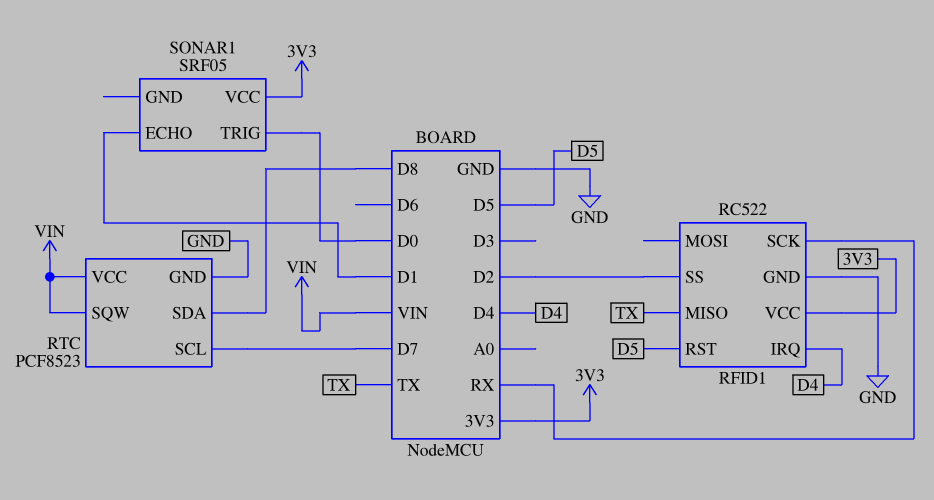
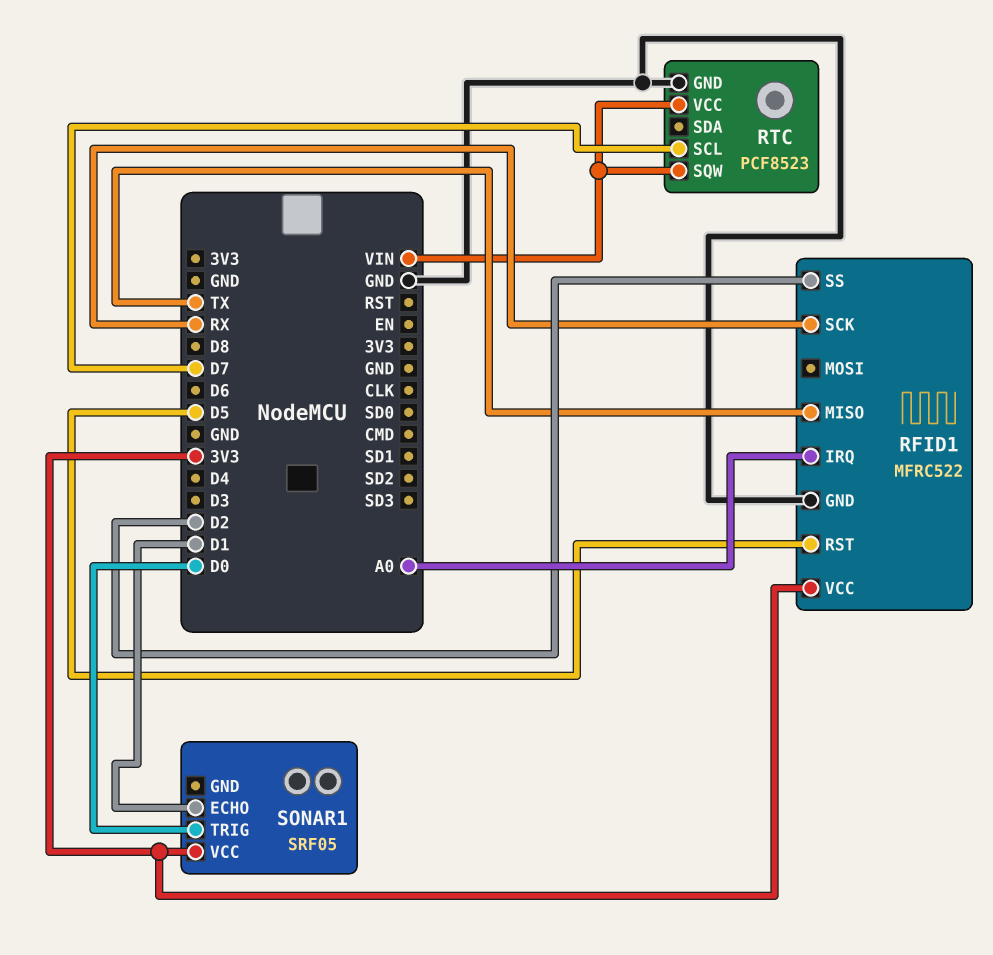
RFID1: RC522 -> MFRC522
RFID1 pin IRQ: D4 -> A0
RTC pin SDA: D8 -> none

